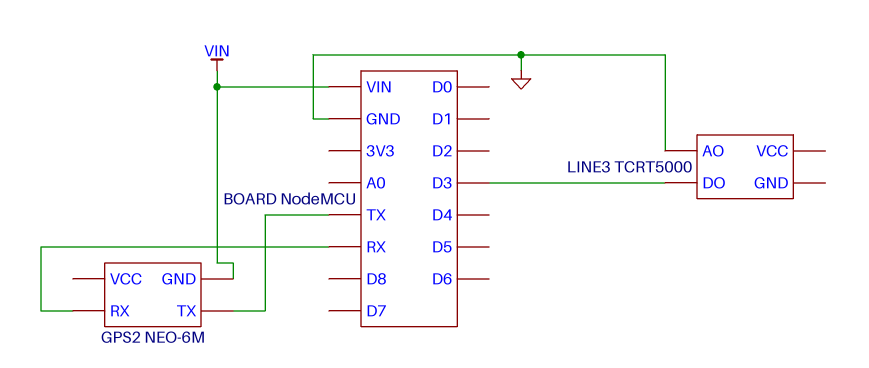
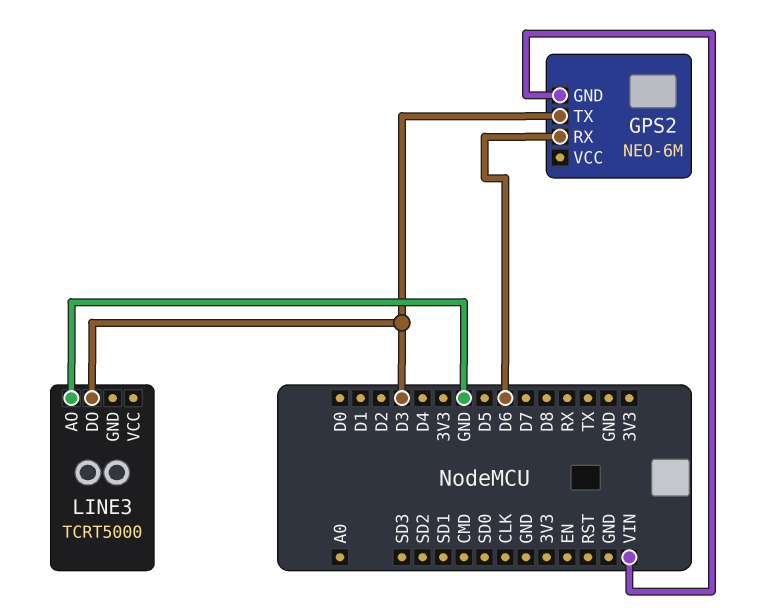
GPS2 pin RX: RX -> D6
GPS2 pin TX: TX -> D3

